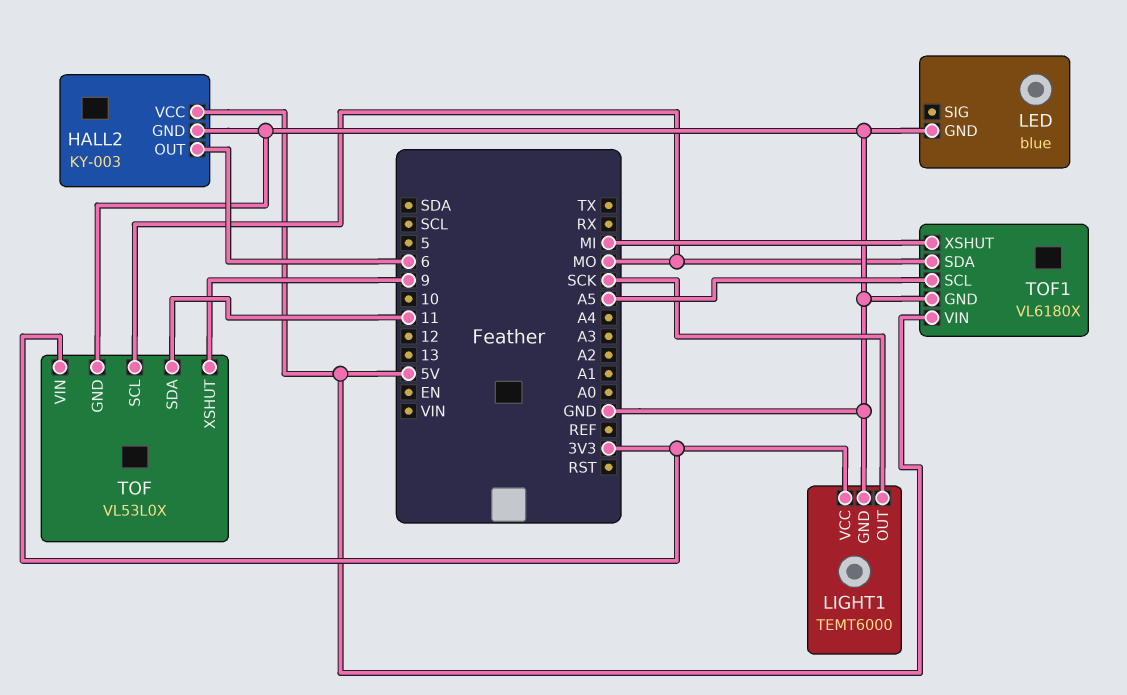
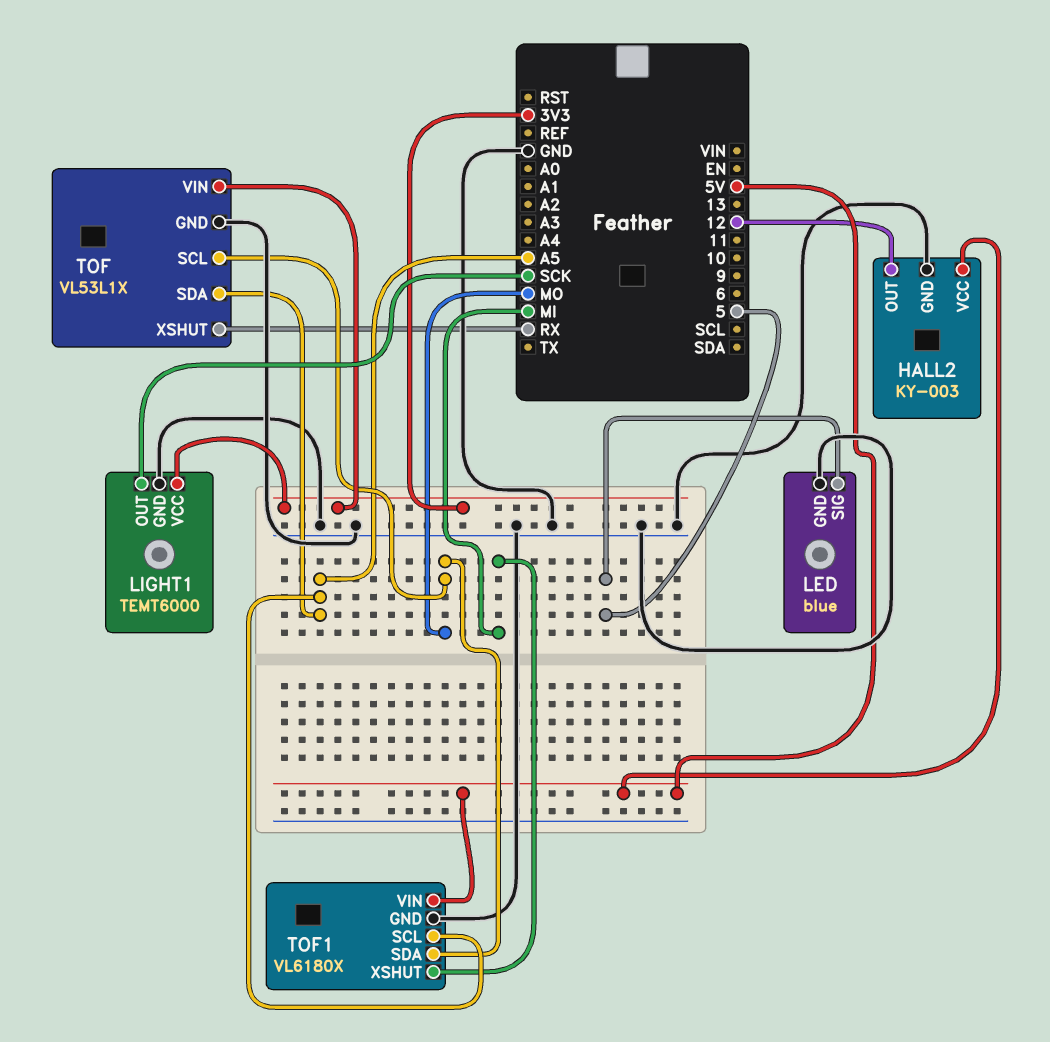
HALL2 pin OUT: 6 -> 12
LED pin SIG: none -> 5
TOF: VL53L0X -> VL53L1X
TOF pin SDA: 11 -> A5
TOF pin XSHUT: 9 -> RX

